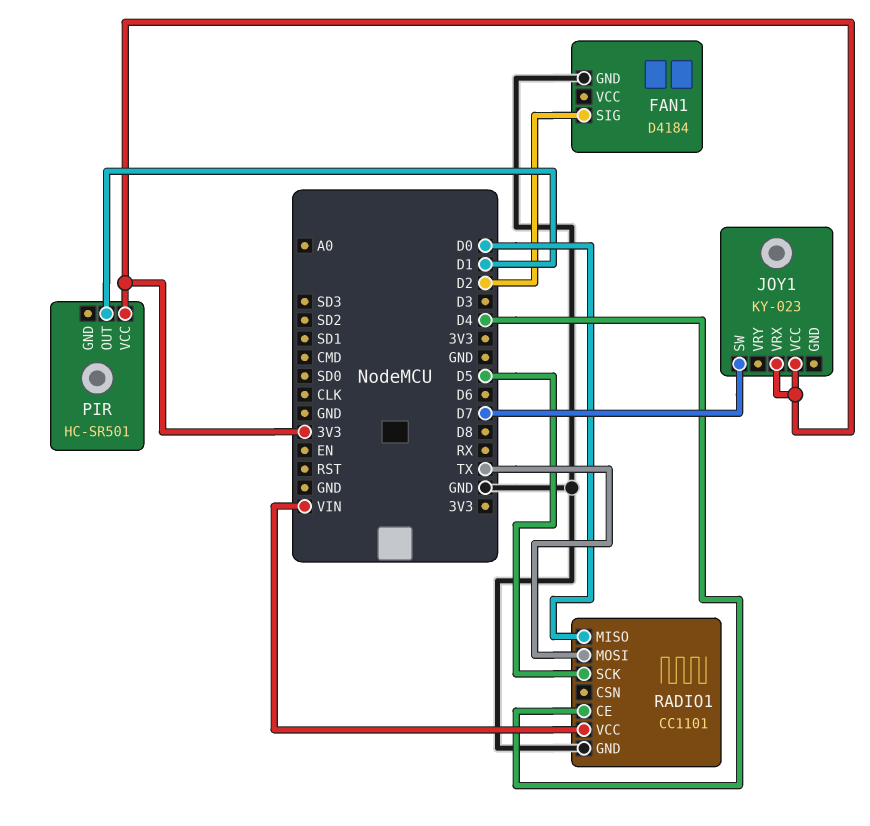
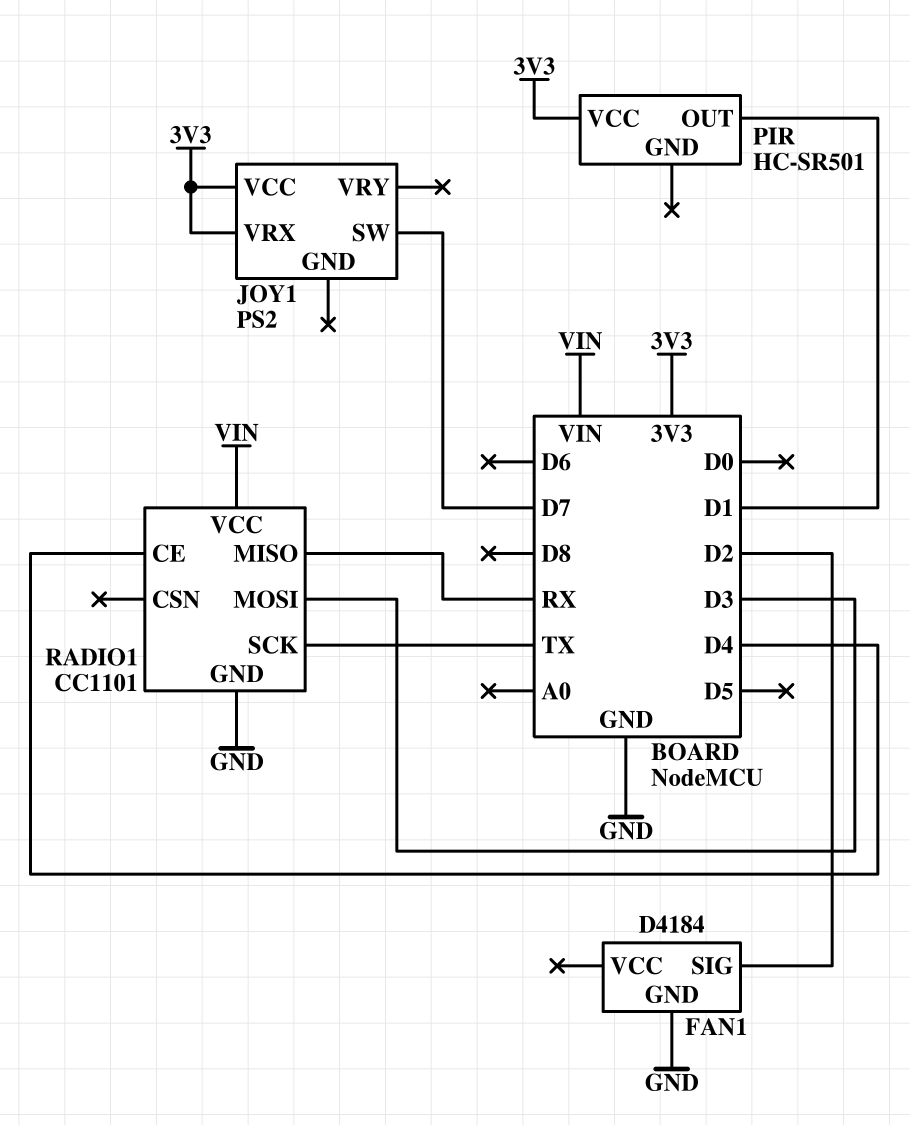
JOY1: KY-023 -> PS2
RADIO1 pin MISO: D0 -> RX
RADIO1 pin MOSI: TX -> D3
RADIO1 pin SCK: D5 -> TX

